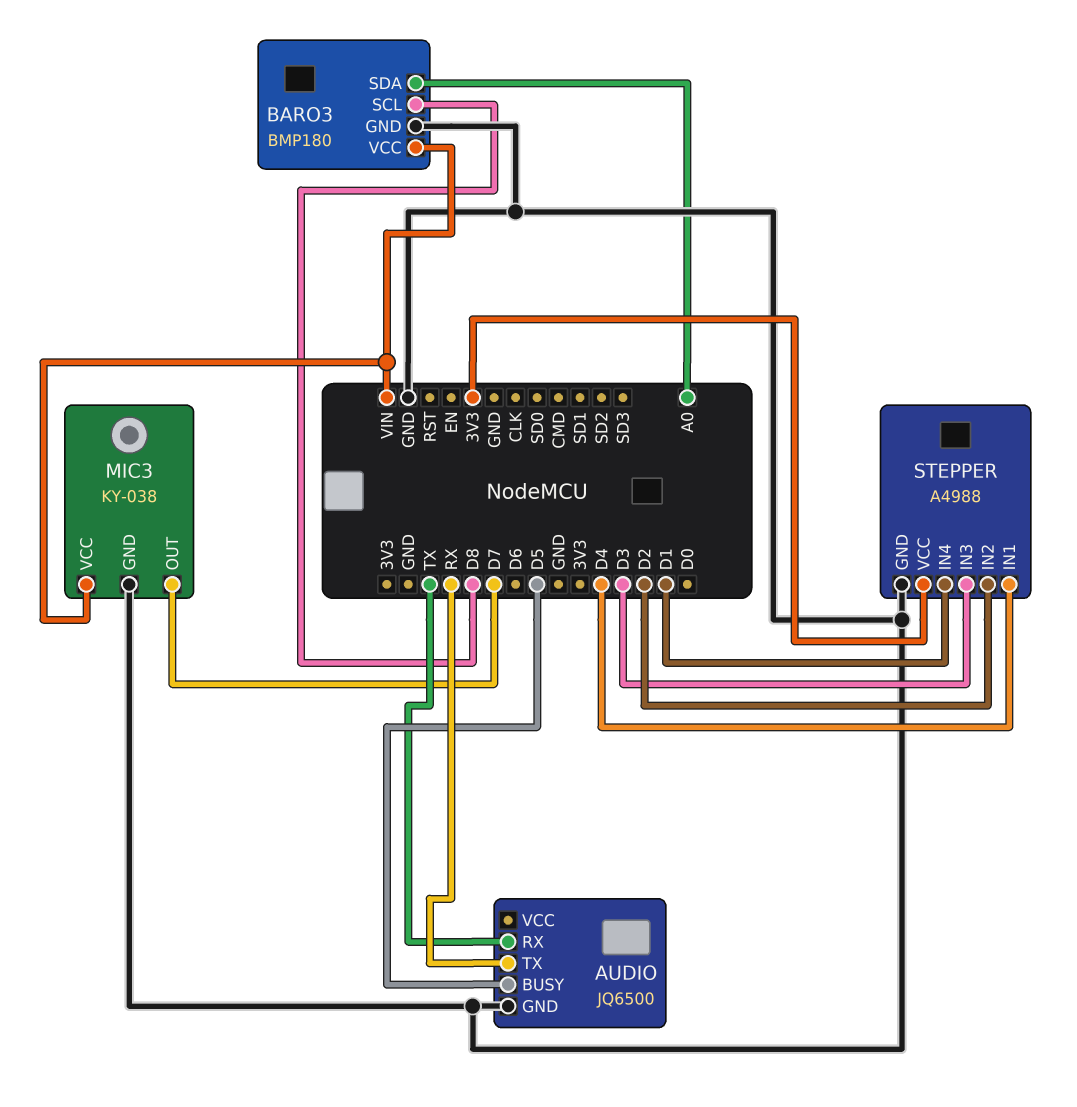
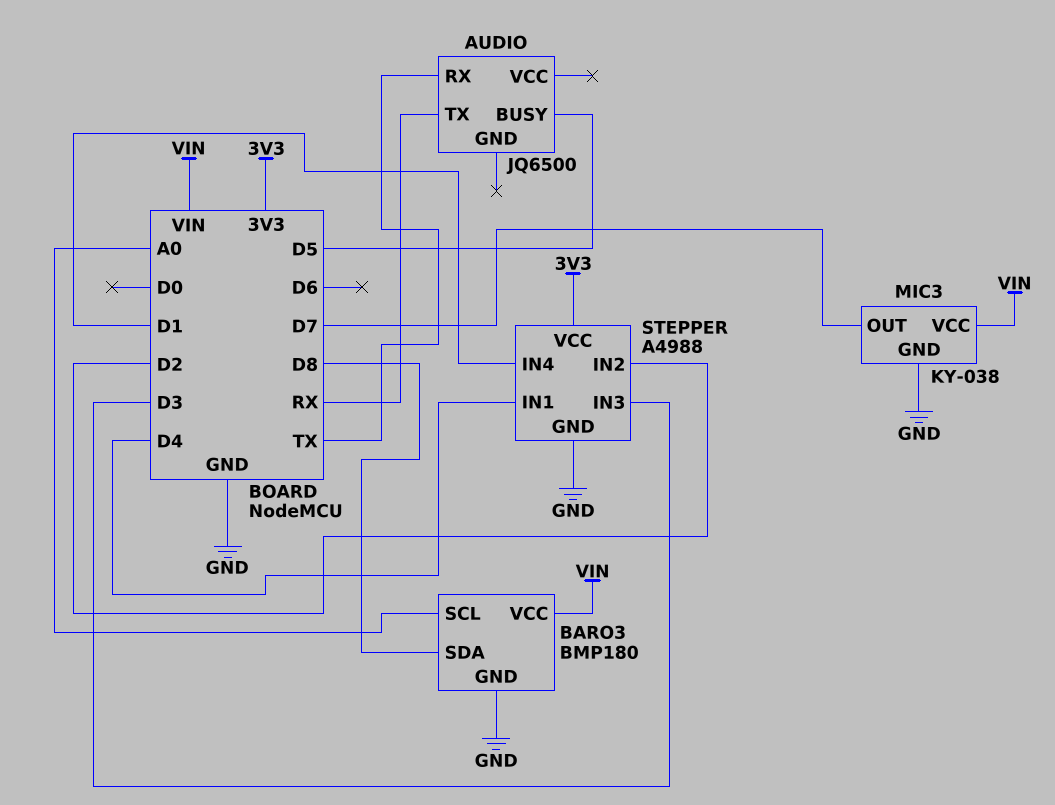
AUDIO pin GND: GND -> none
BARO3 pin SCL: D8 -> A0
BARO3 pin SDA: A0 -> D8

